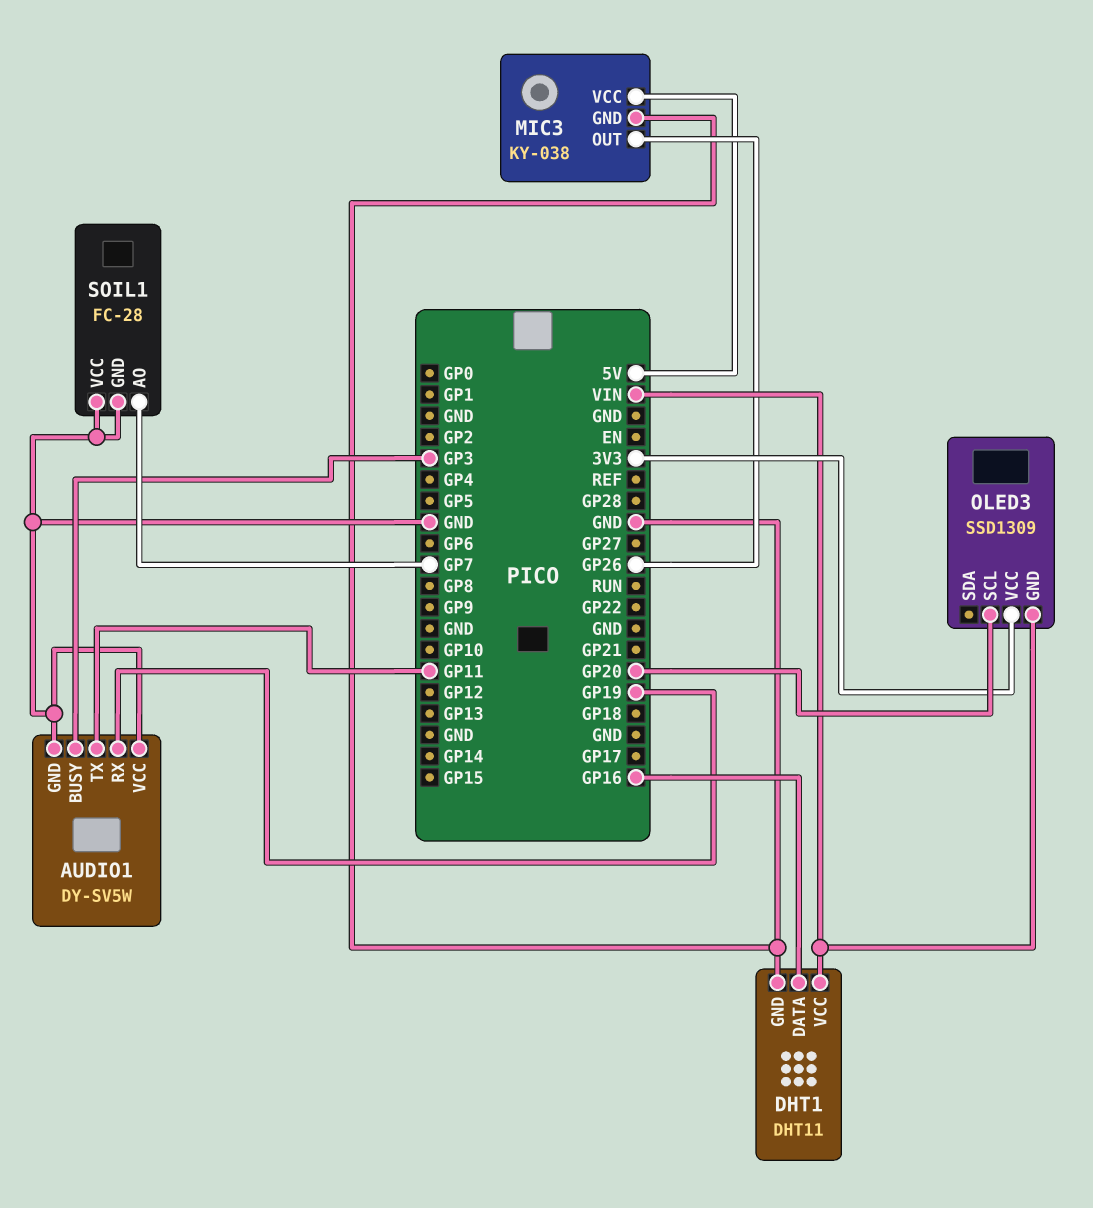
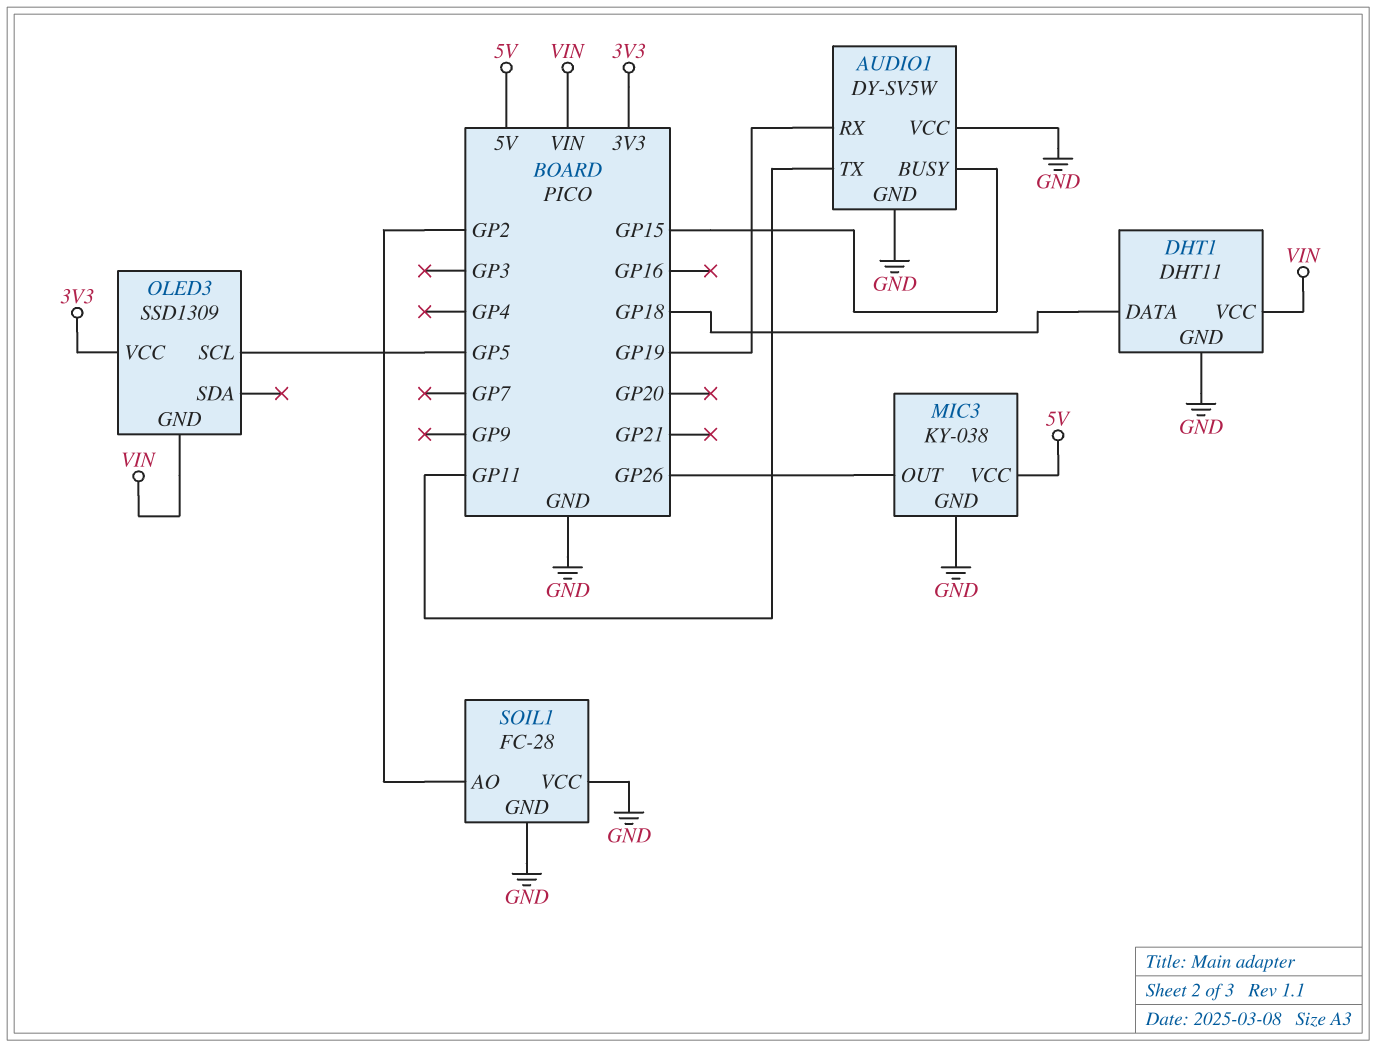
AUDIO1 pin BUSY: GP3 -> GP15
DHT1 pin DATA: GP16 -> GP18
OLED3 pin SCL: GP20 -> GP5
SOIL1 pin AO: GP7 -> GP2

